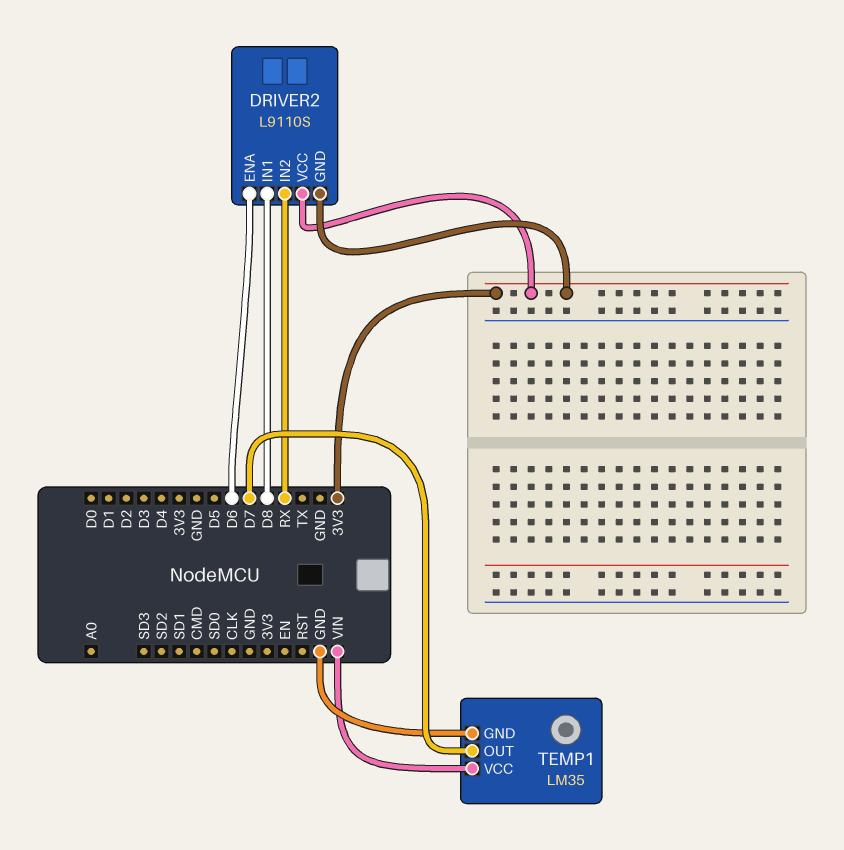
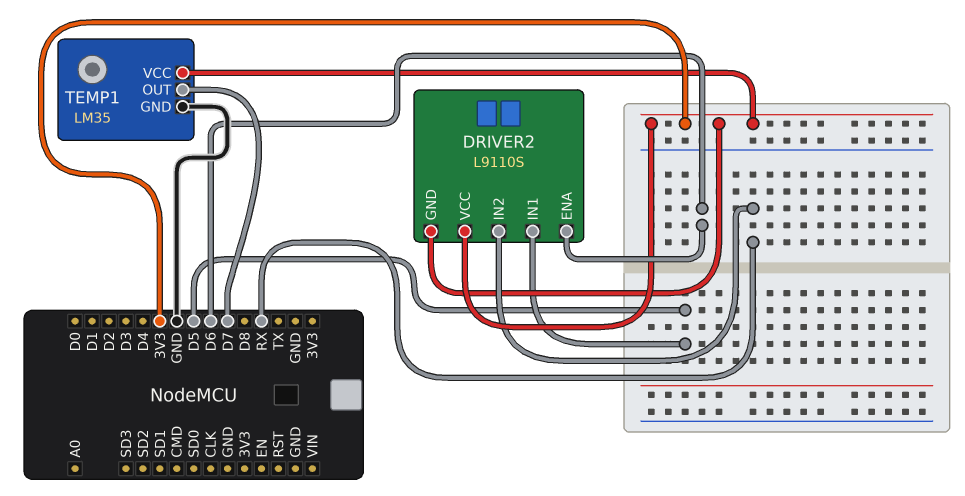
DRIVER2 pin IN1: D8 -> D5
TEMP1 pin VCC: VIN -> 3V3

